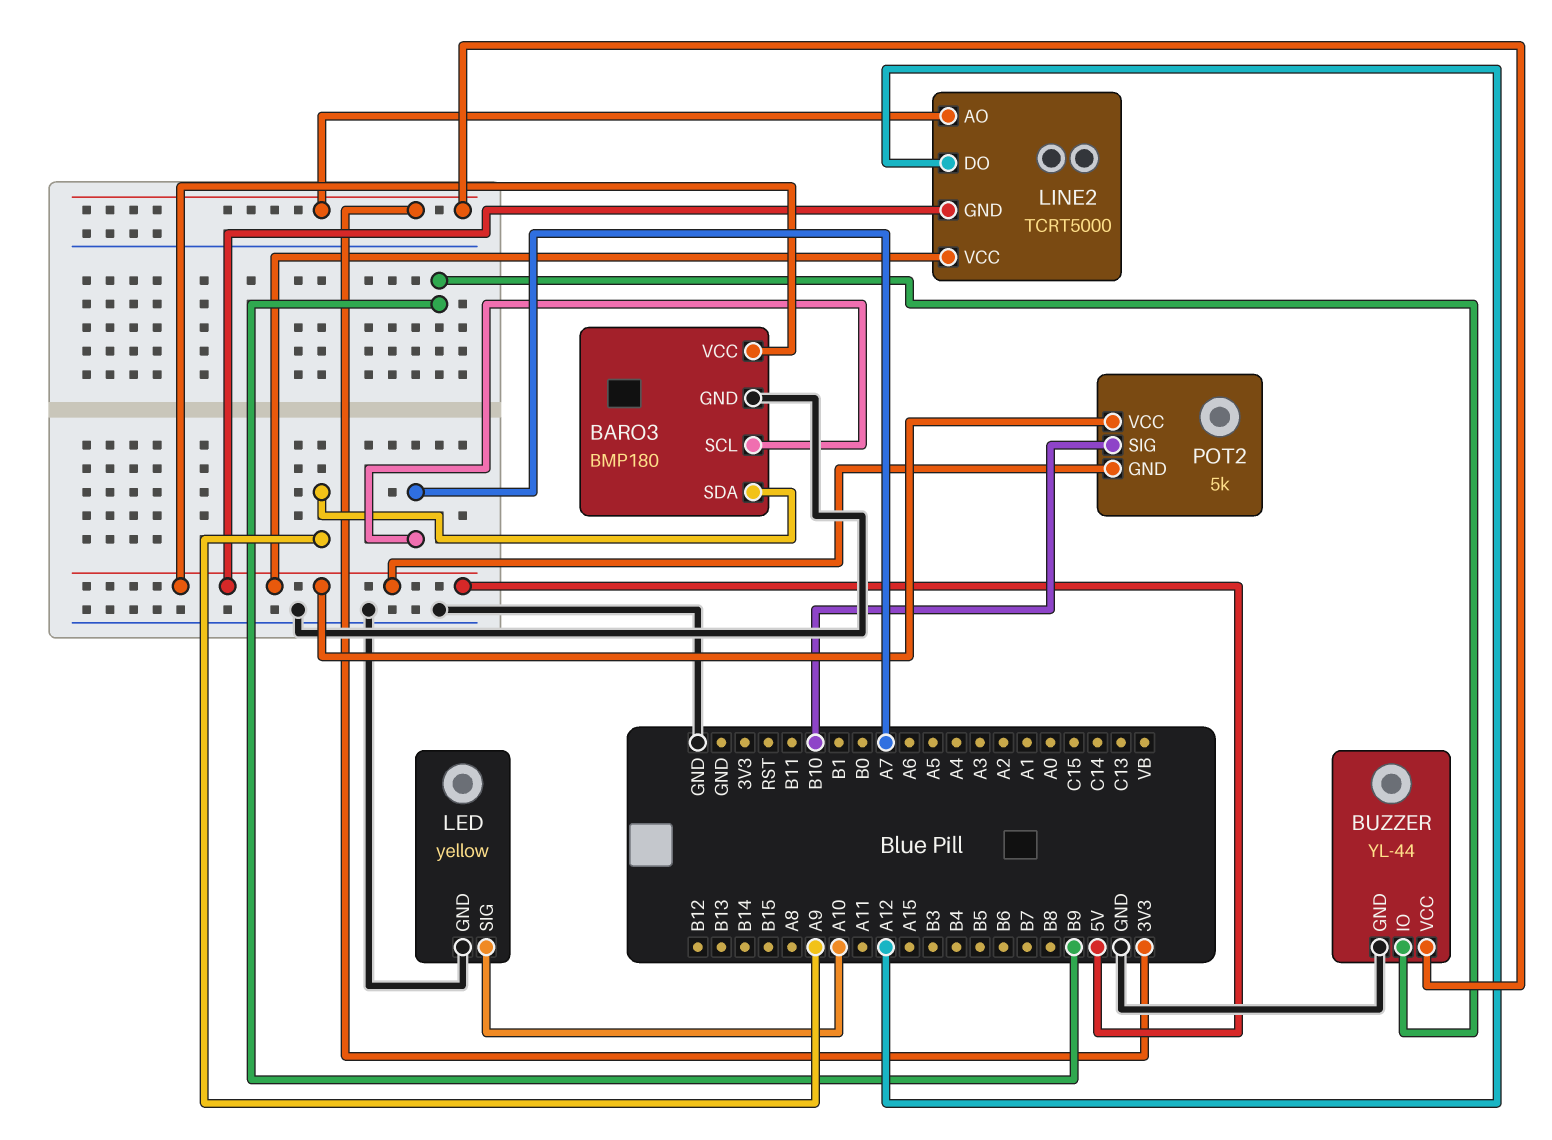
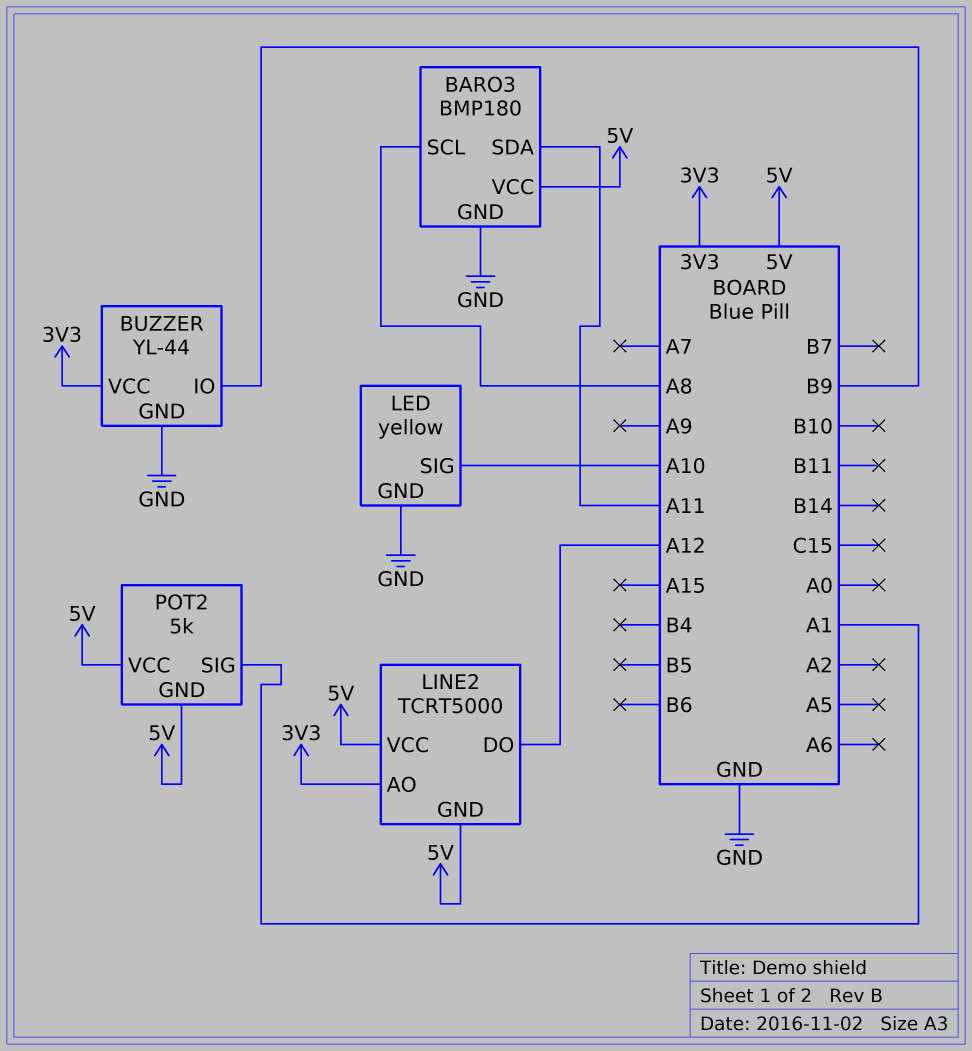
BARO3 pin SCL: A7 -> A8
BARO3 pin SDA: A9 -> A11
POT2 pin SIG: B10 -> A1

